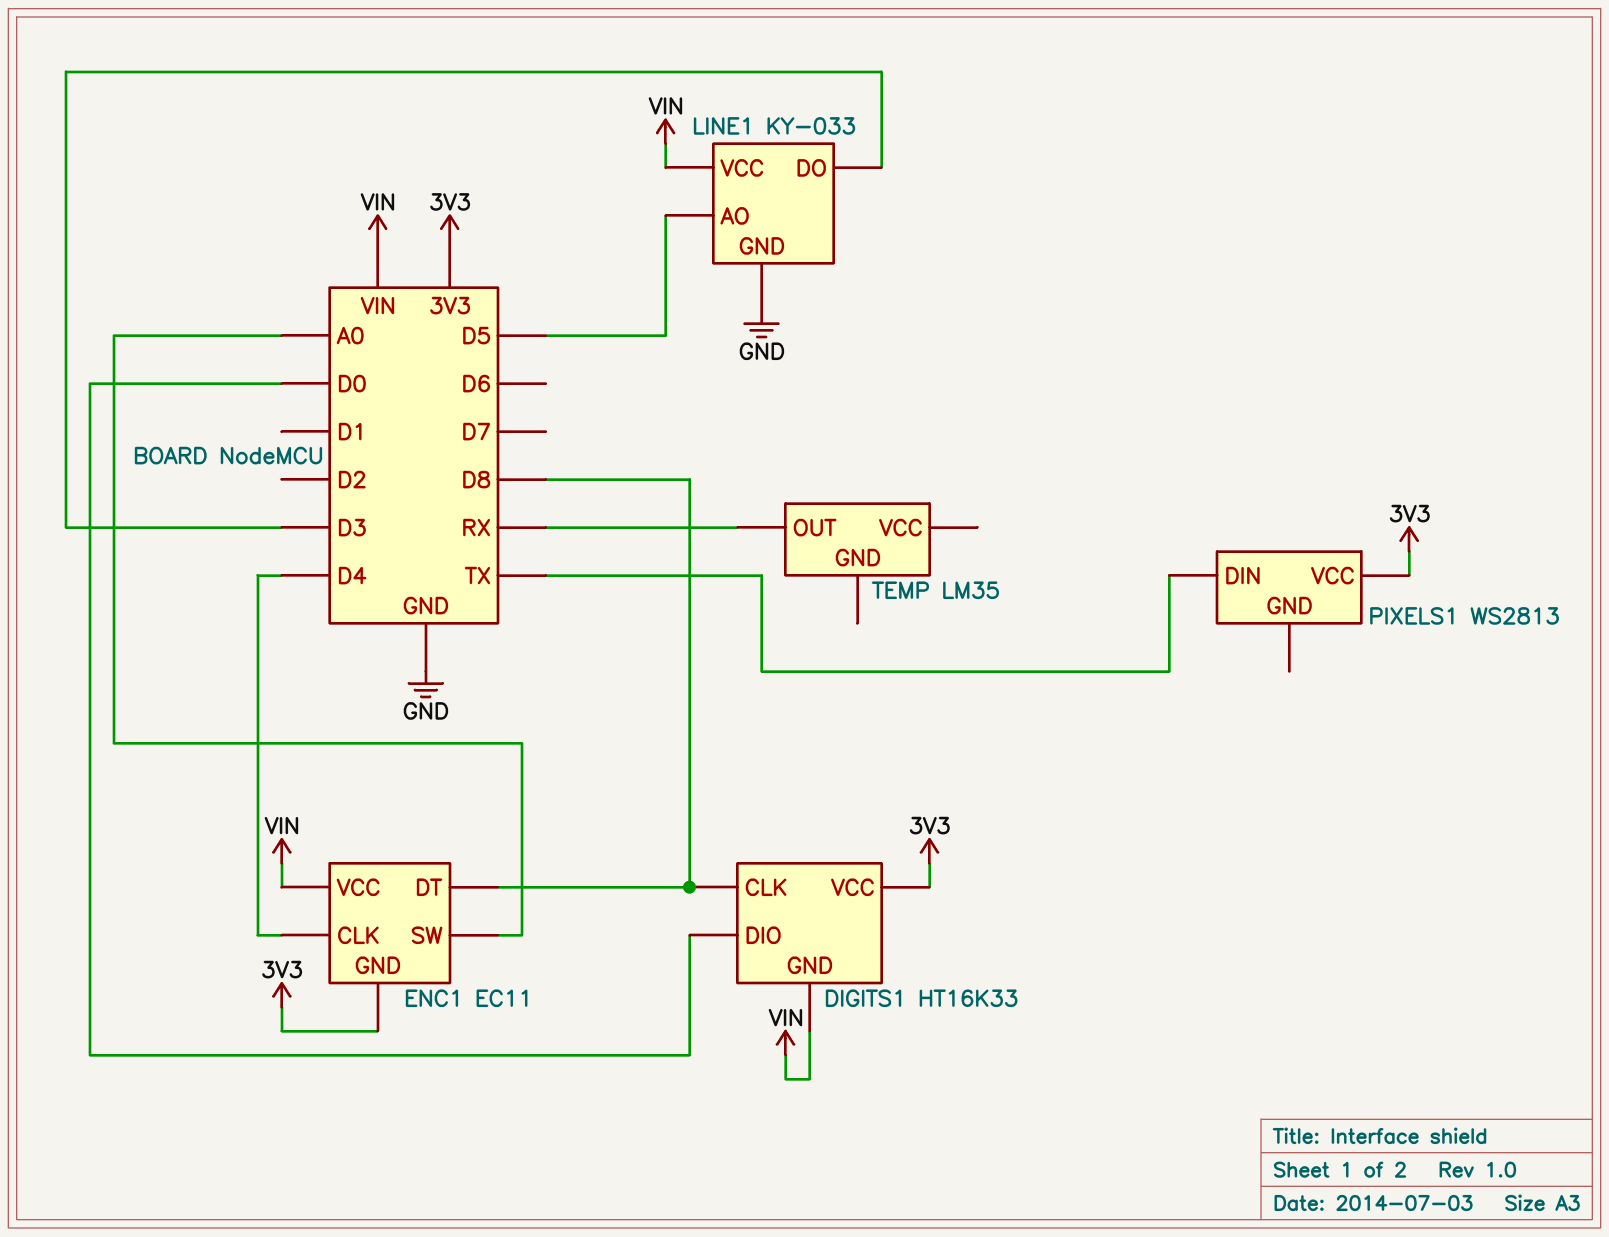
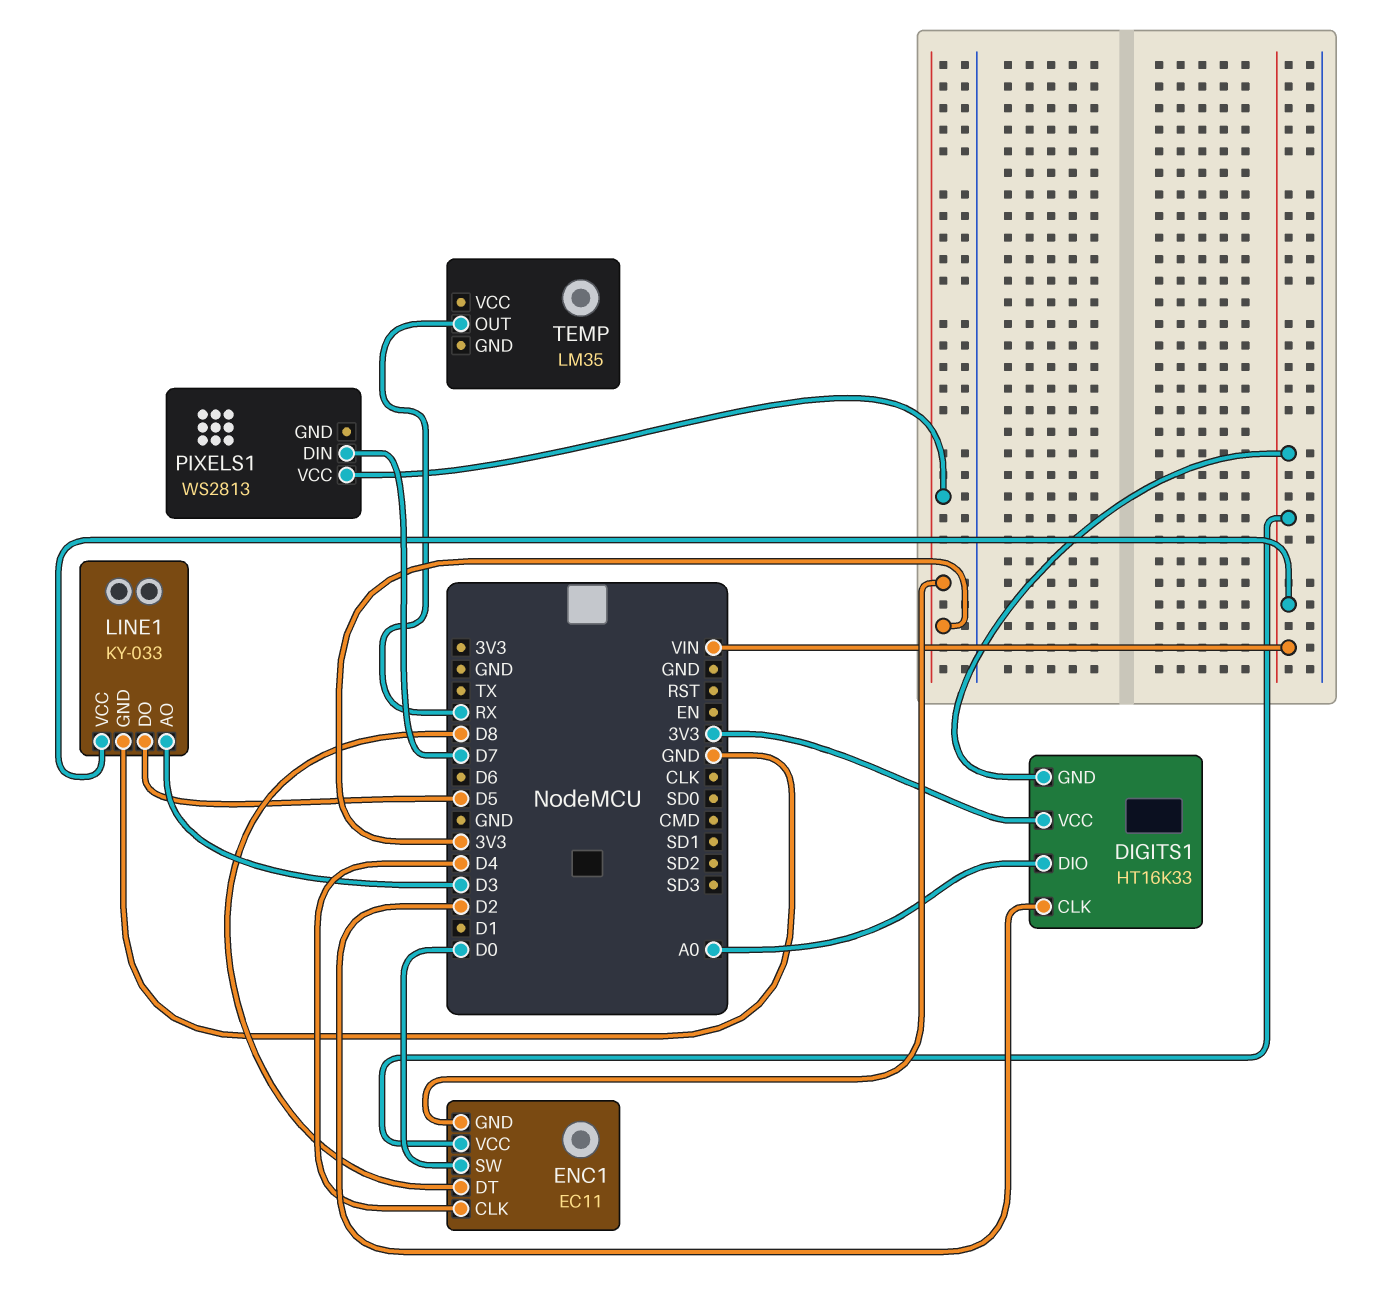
DIGITS1 pin CLK: D8 -> D2
DIGITS1 pin DIO: D0 -> A0
ENC1 pin SW: A0 -> D0
LINE1 pin AO: D5 -> D3
LINE1 pin DO: D3 -> D5
PIXELS1 pin DIN: TX -> D7

